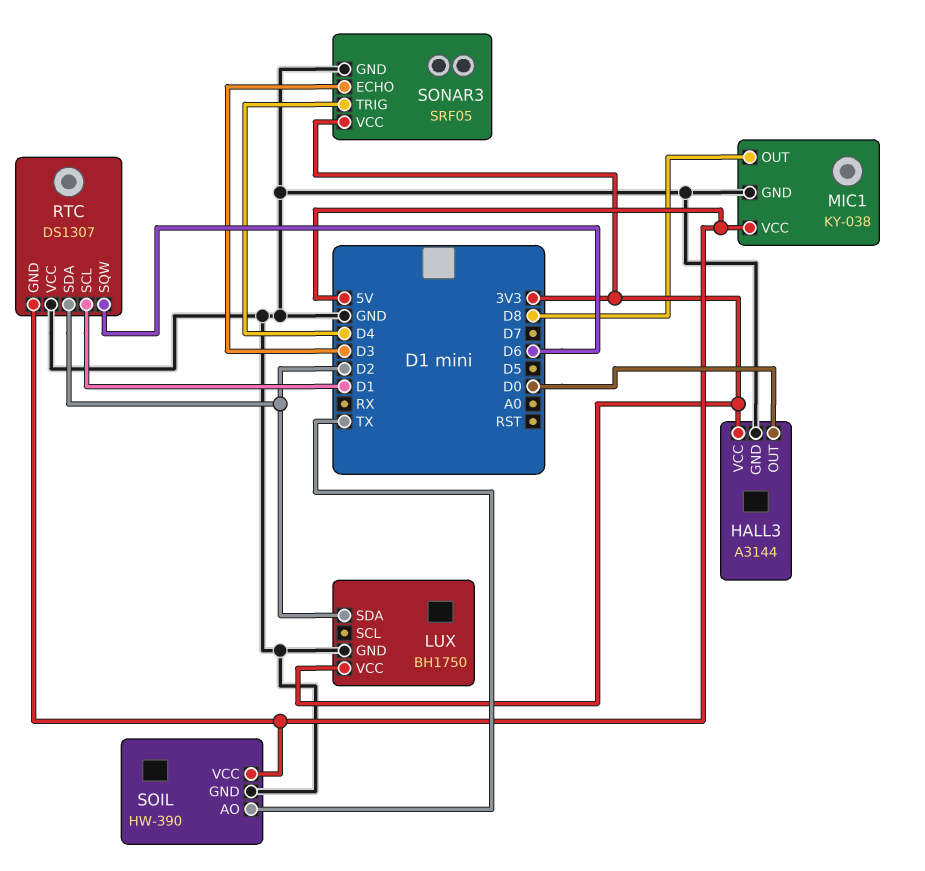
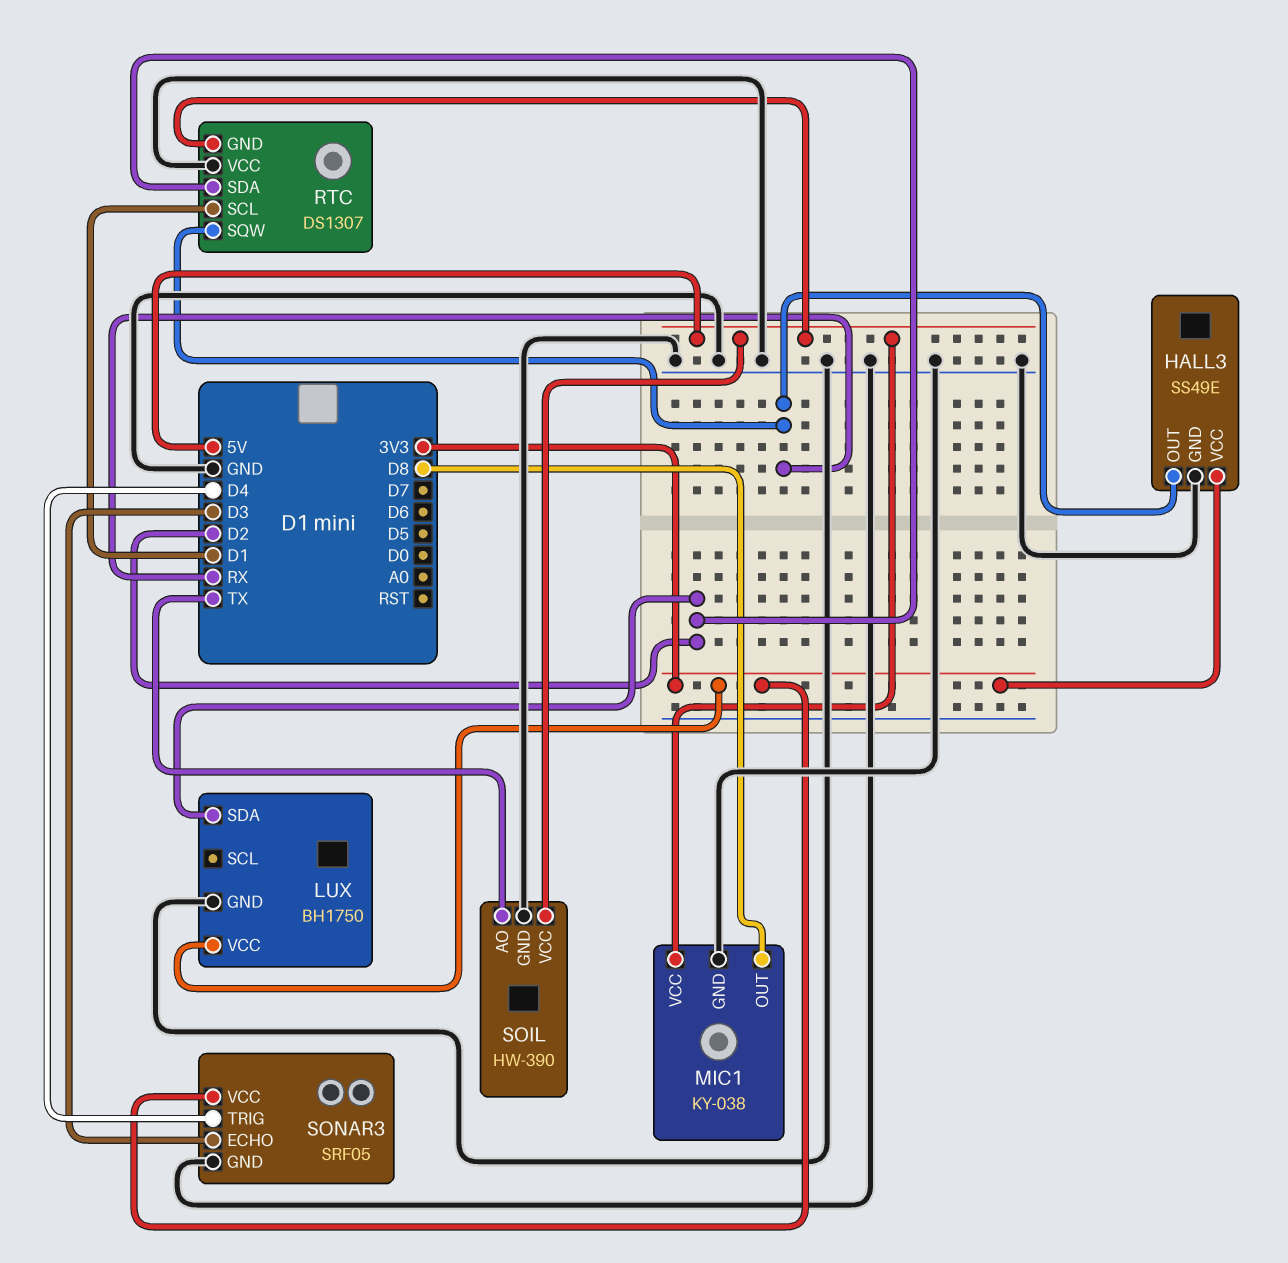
HALL3: A3144 -> SS49E
HALL3 pin OUT: D0 -> RX
RTC pin SQW: D6 -> RX

